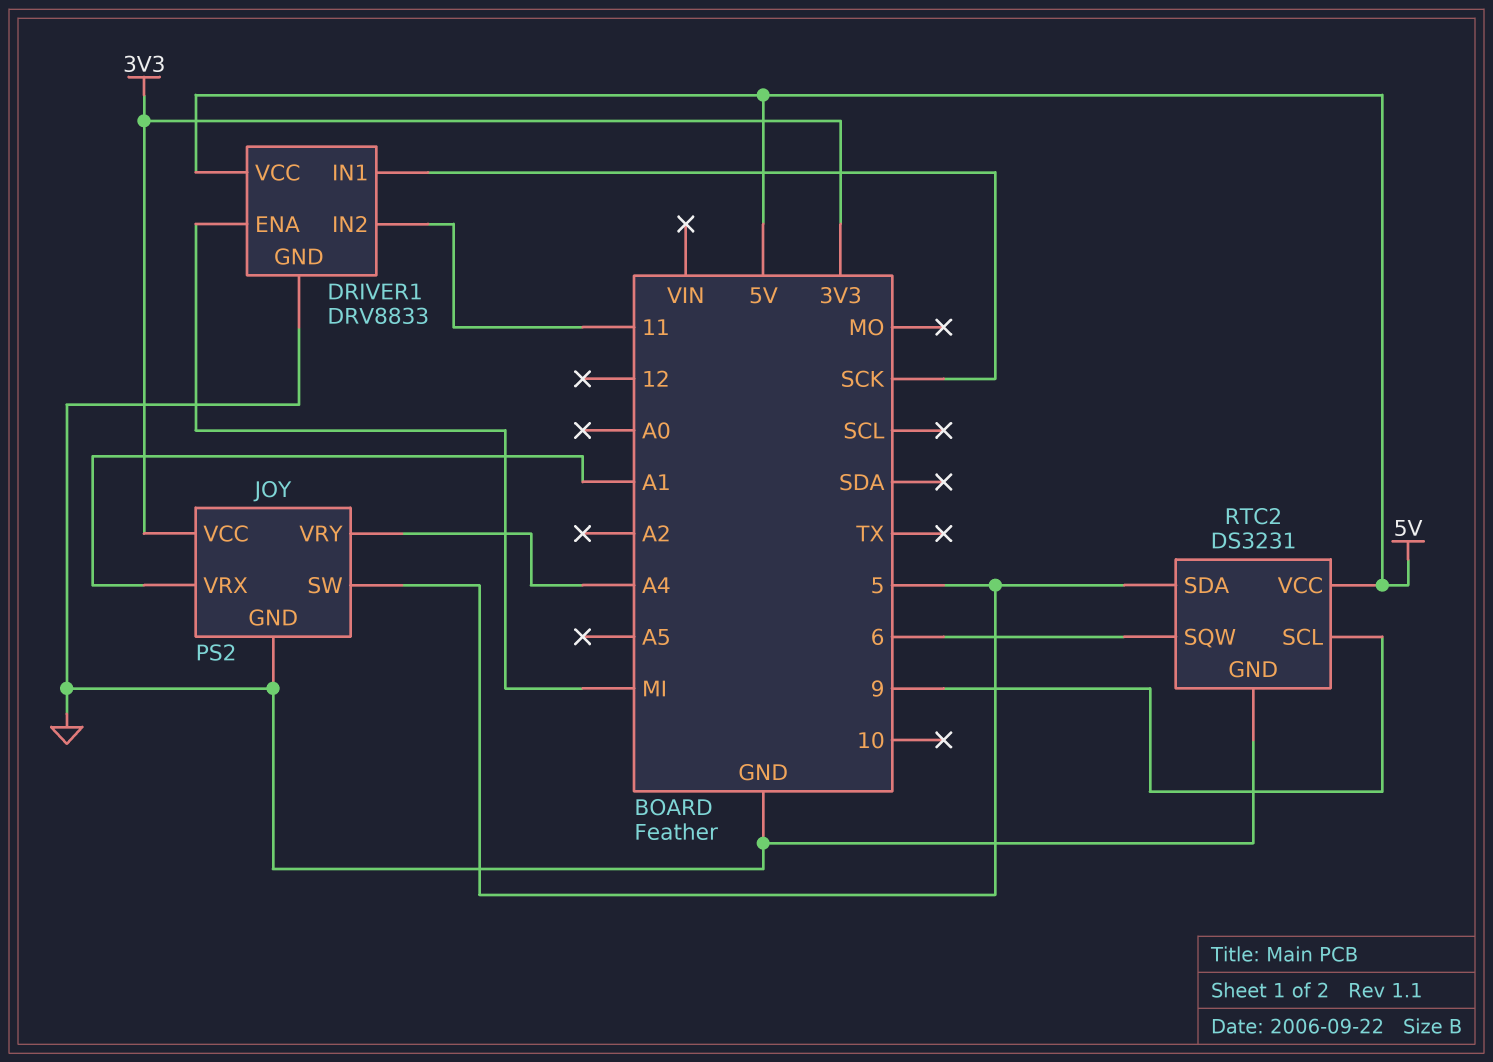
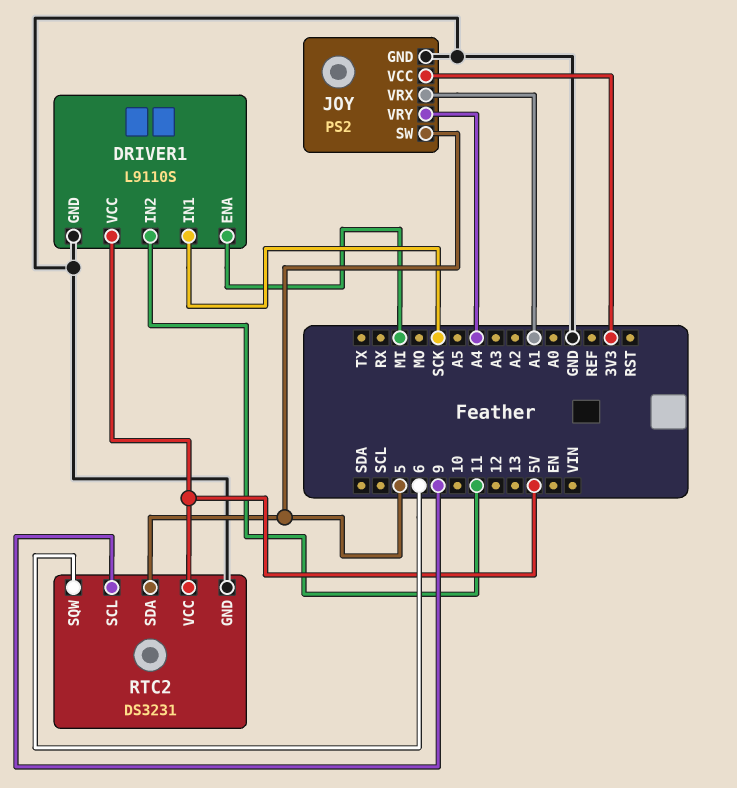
DRIVER1: DRV8833 -> L9110S

